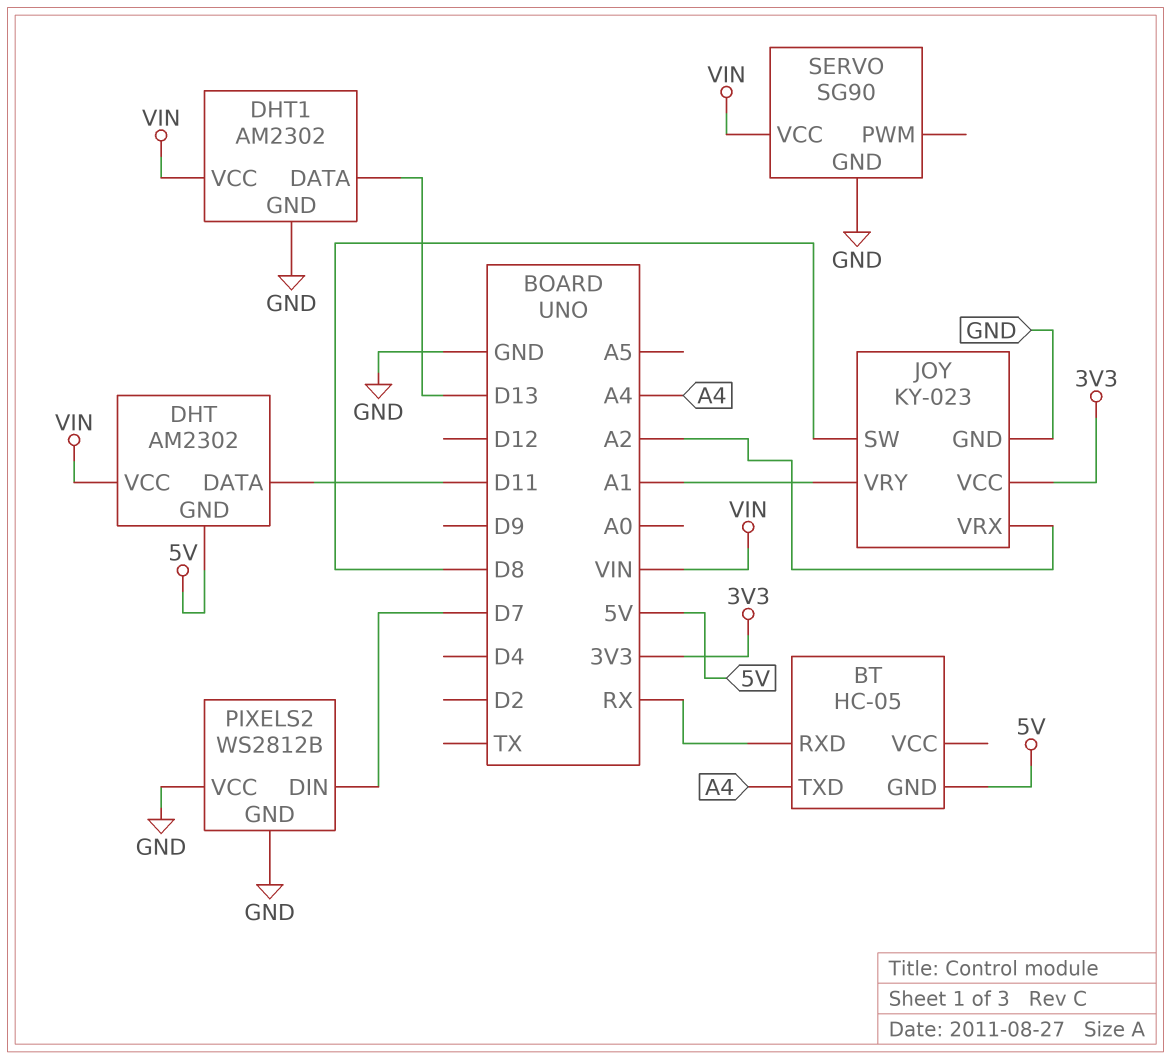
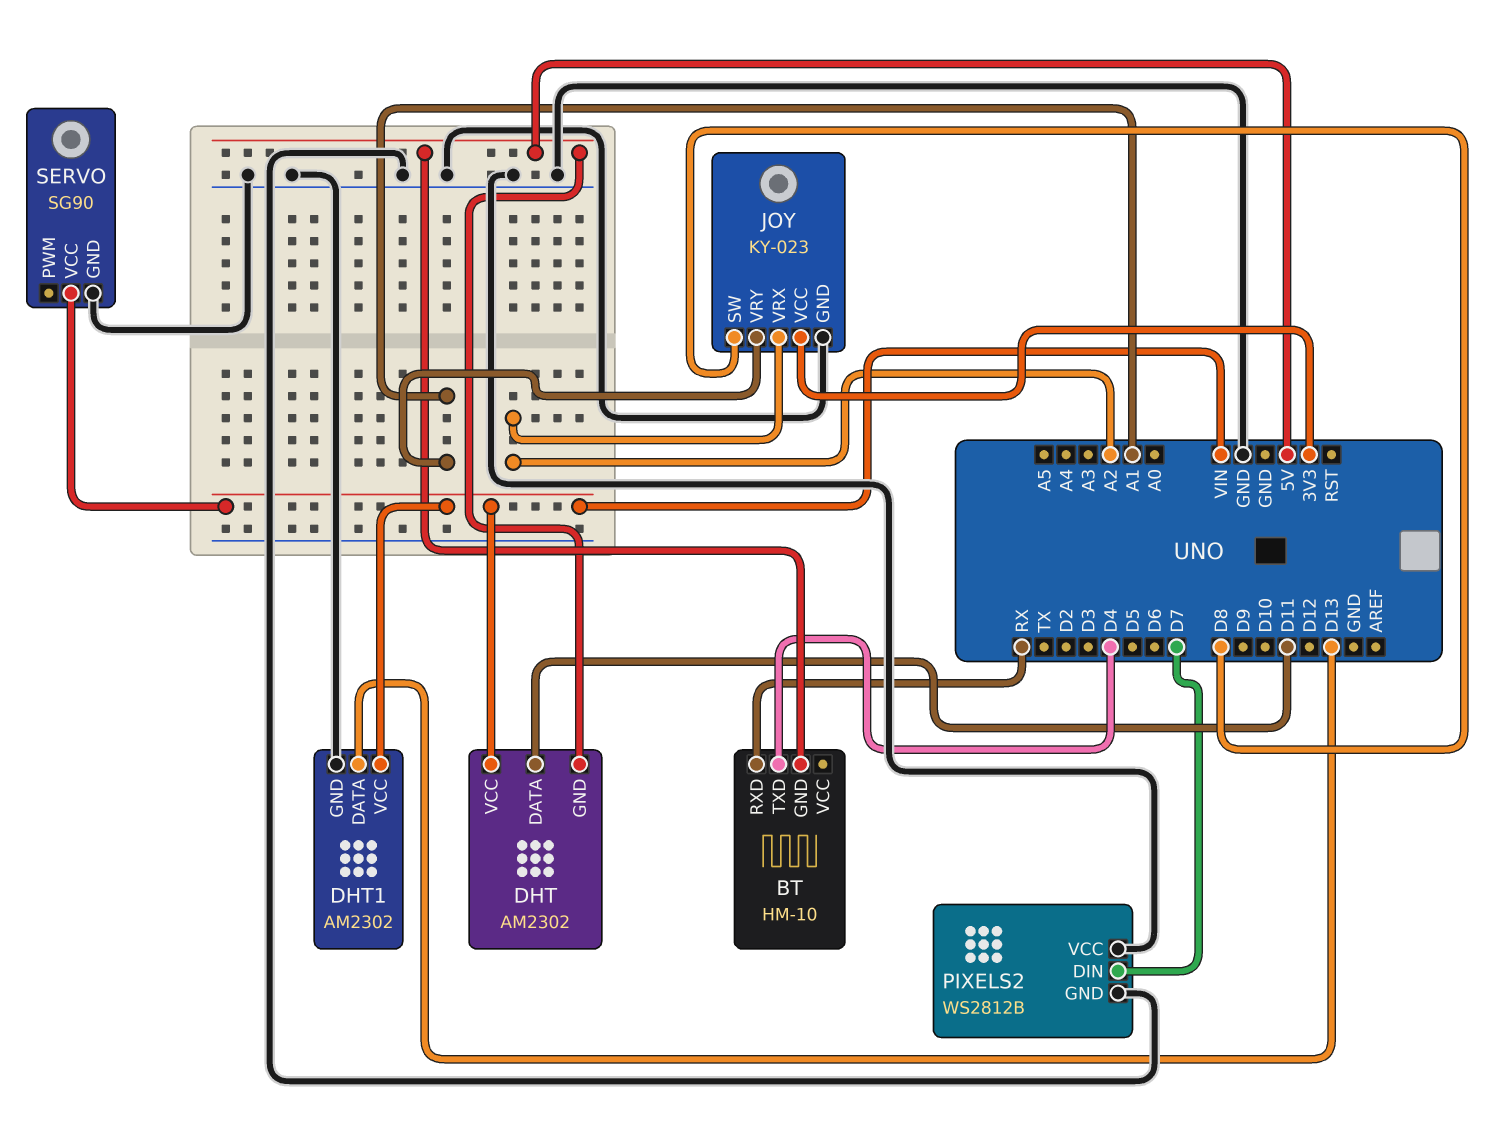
BT: HC-05 -> HM-10
BT pin TXD: A4 -> D4

